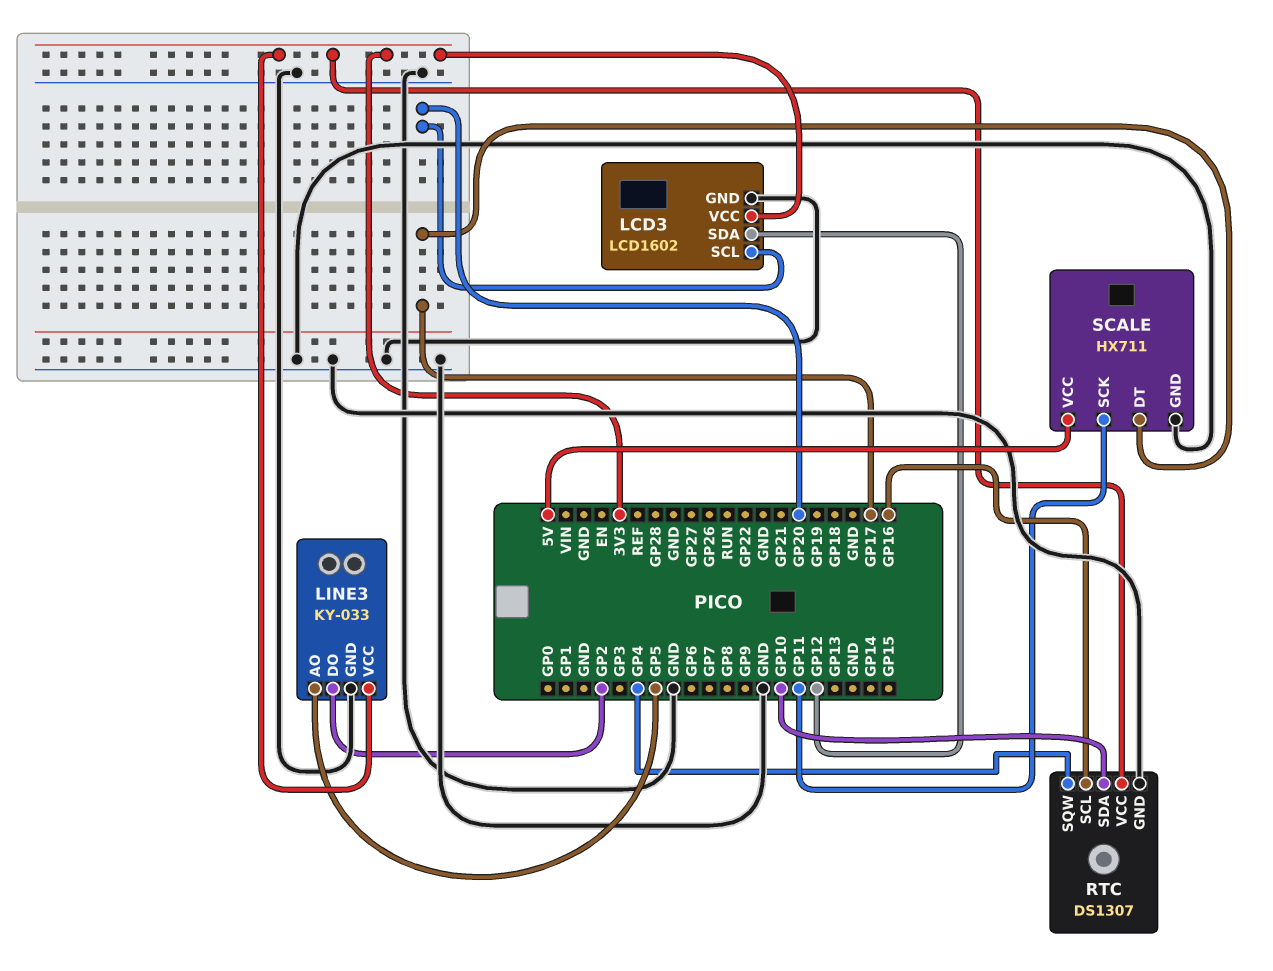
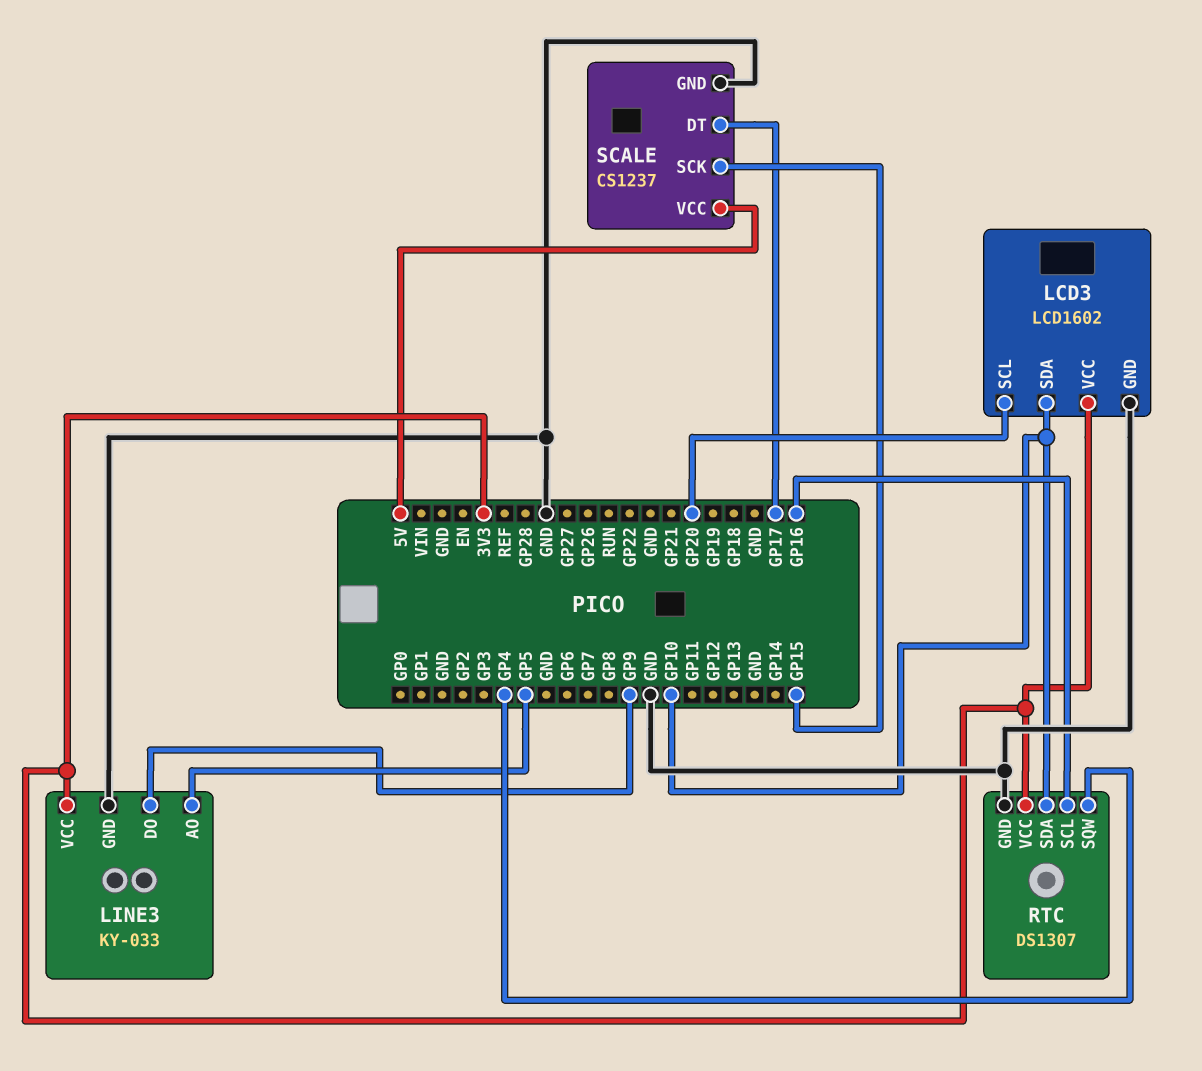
LCD3 pin SDA: GP12 -> GP10
LINE3 pin DO: GP2 -> GP9
SCALE: HX711 -> CS1237
SCALE pin SCK: GP11 -> GP15

